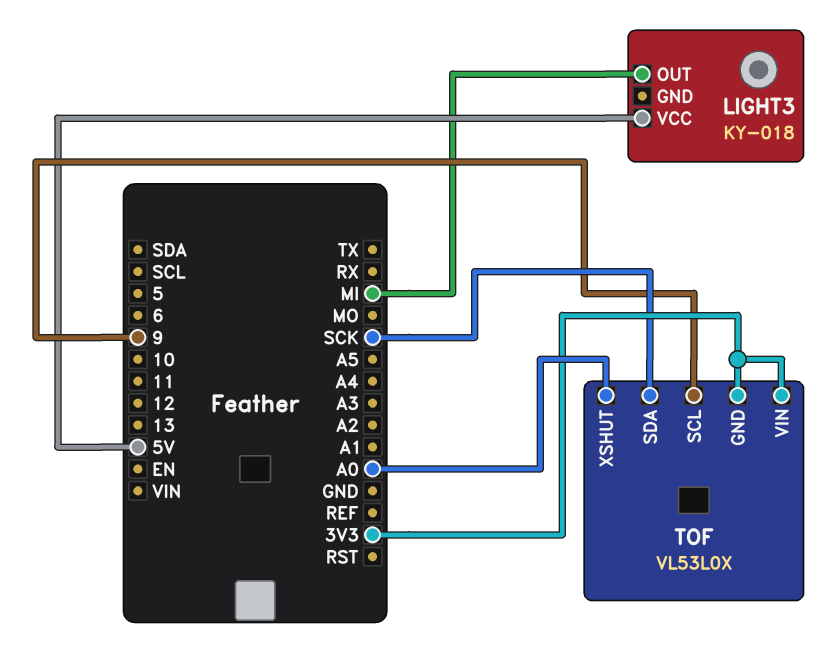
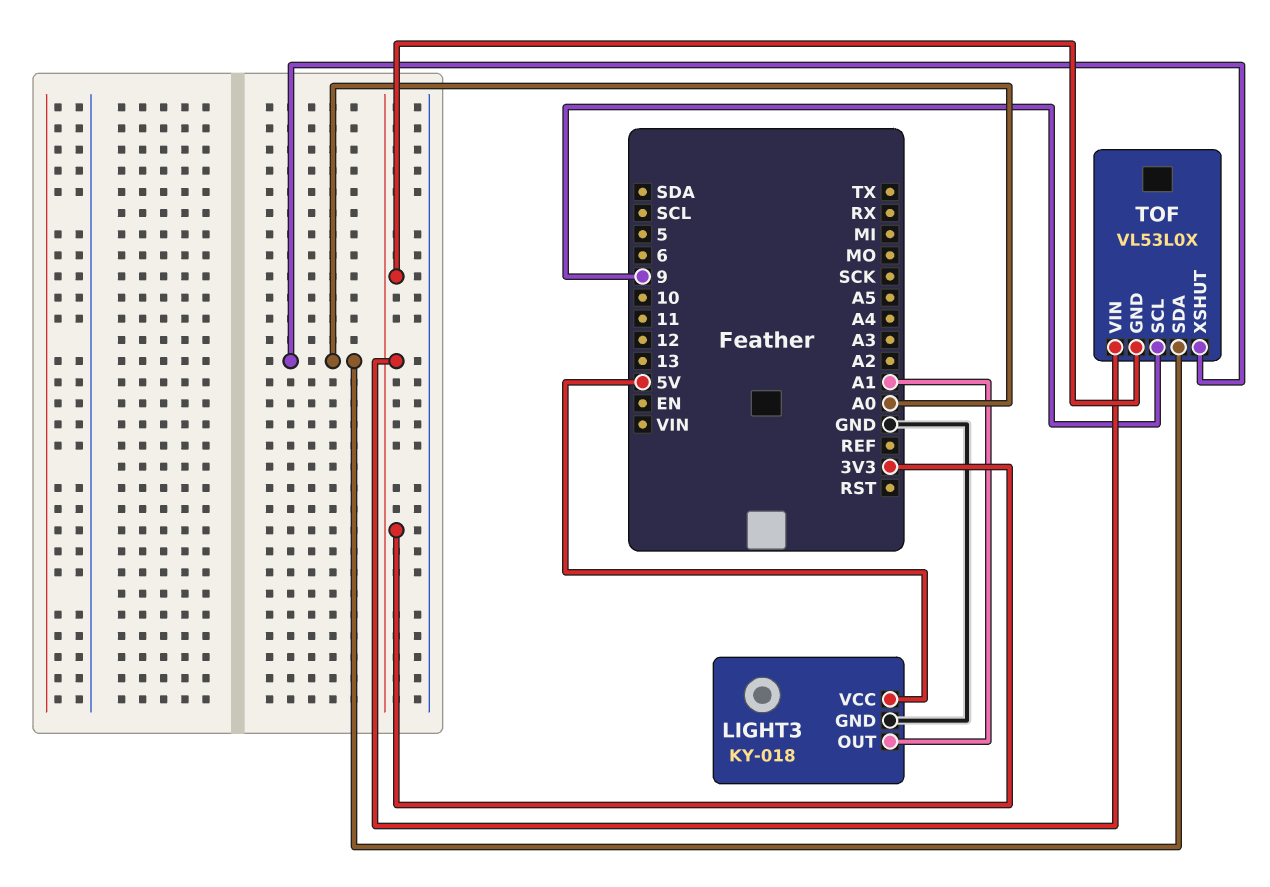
LIGHT3 pin GND: none -> GND
LIGHT3 pin OUT: MI -> A1
TOF pin SDA: SCK -> A0

